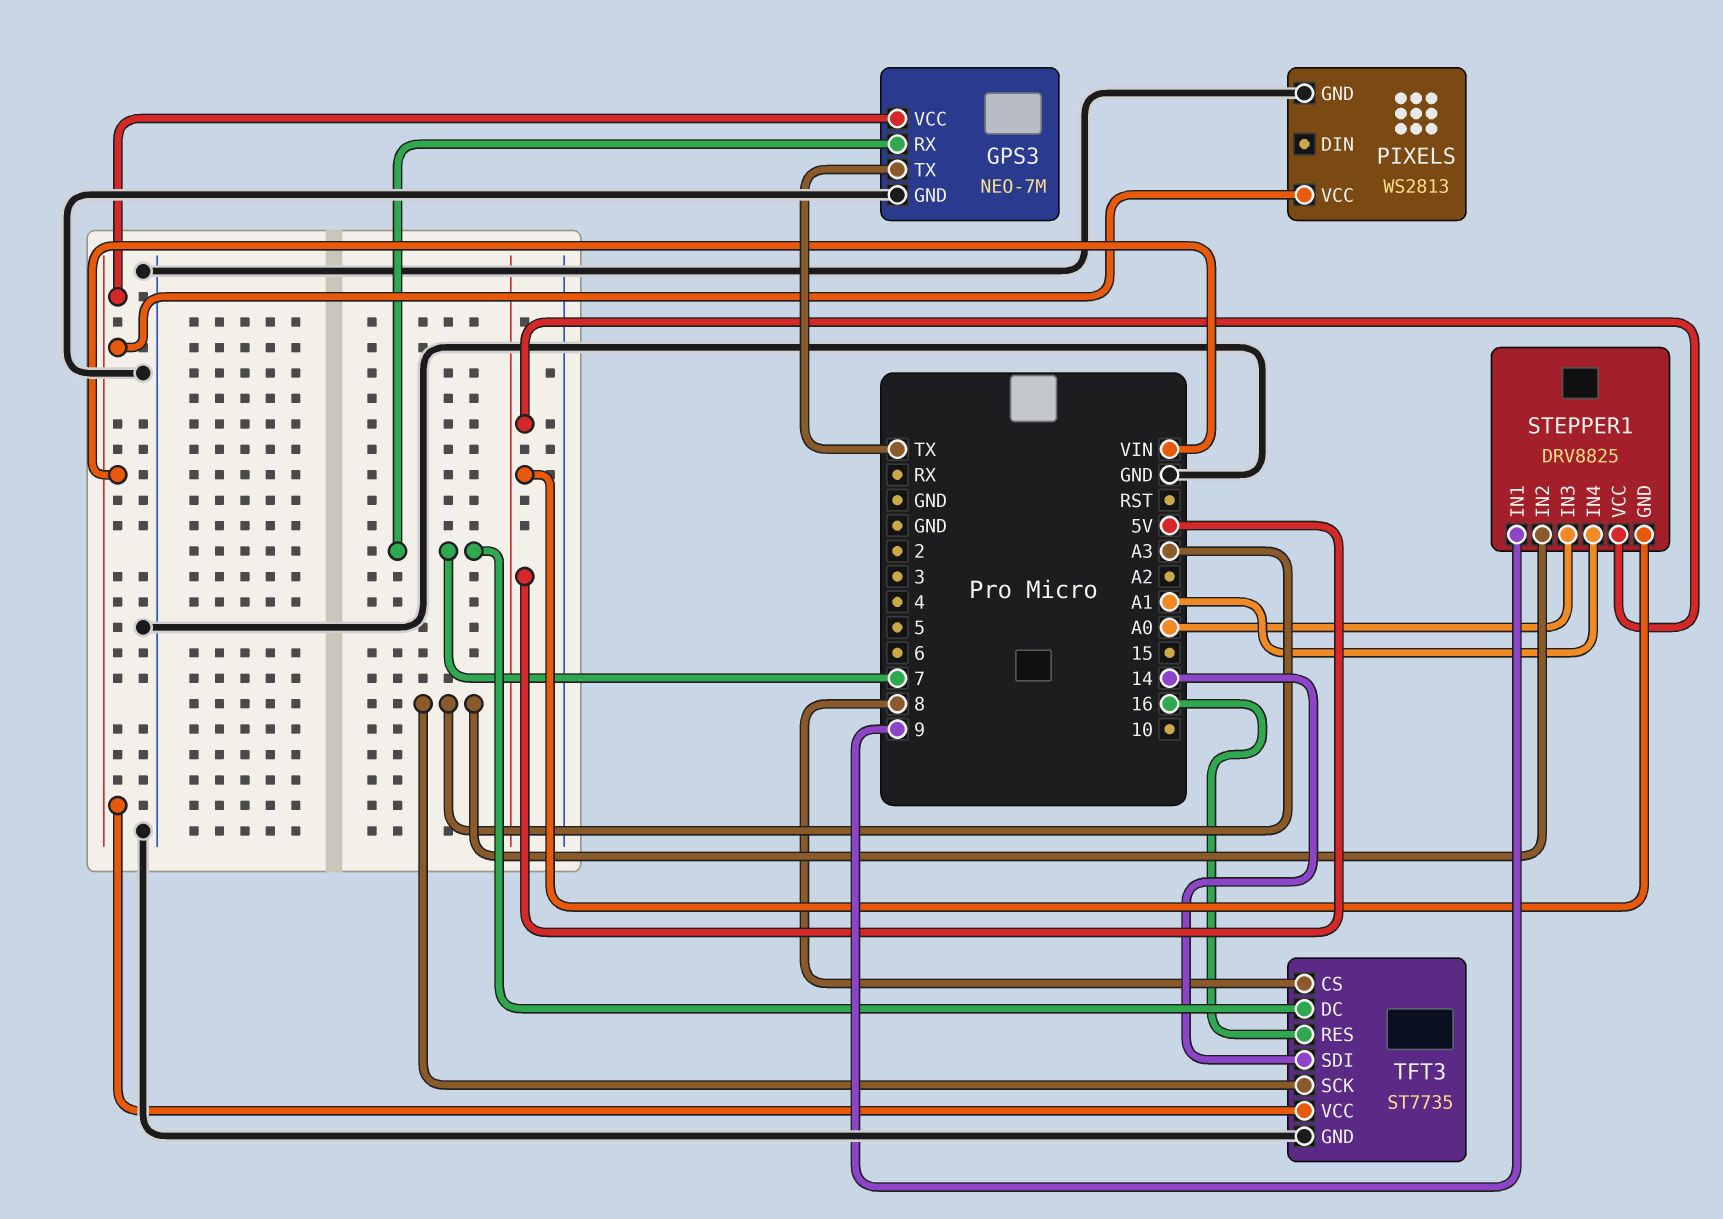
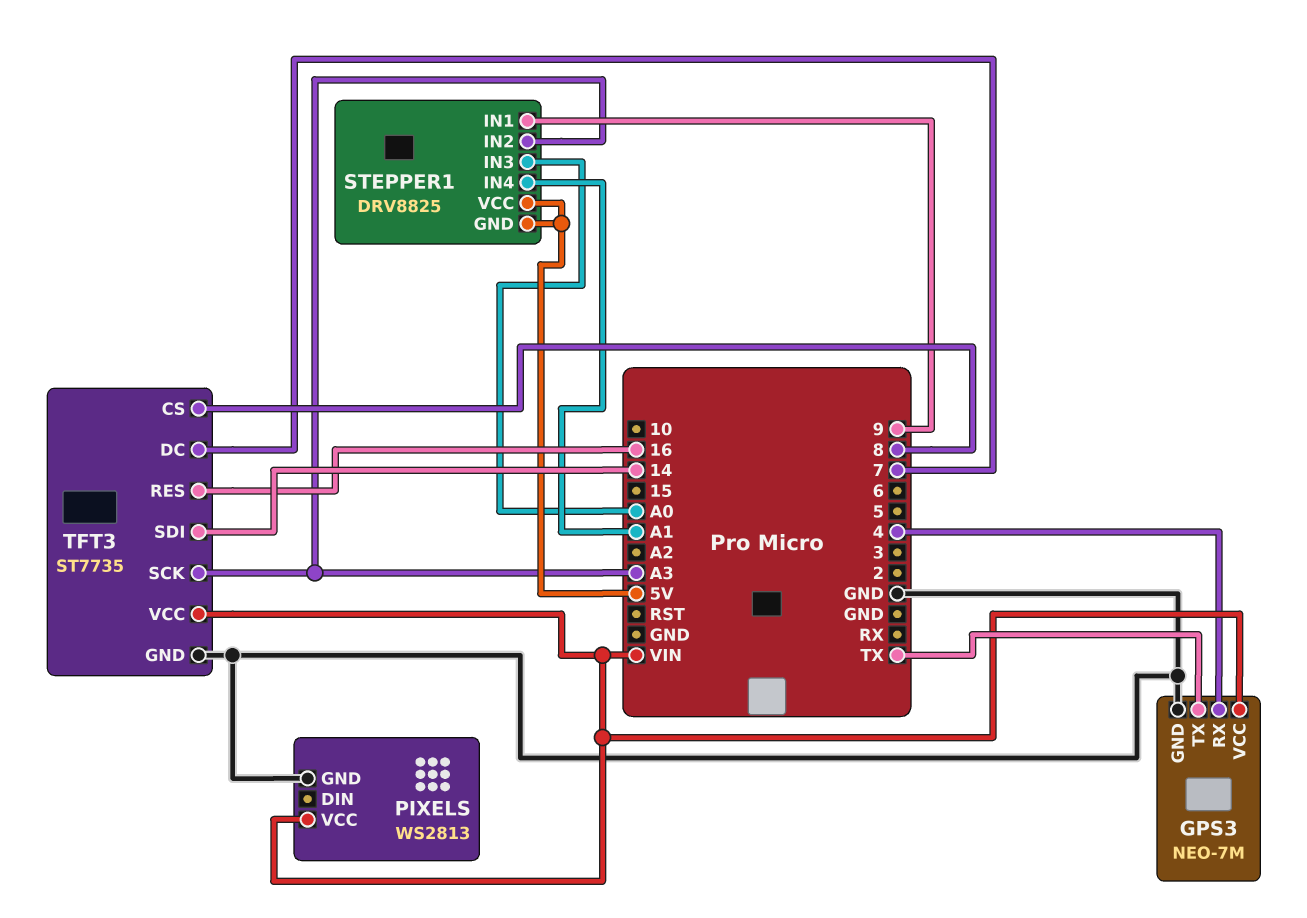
GPS3 pin RX: 7 -> 4

